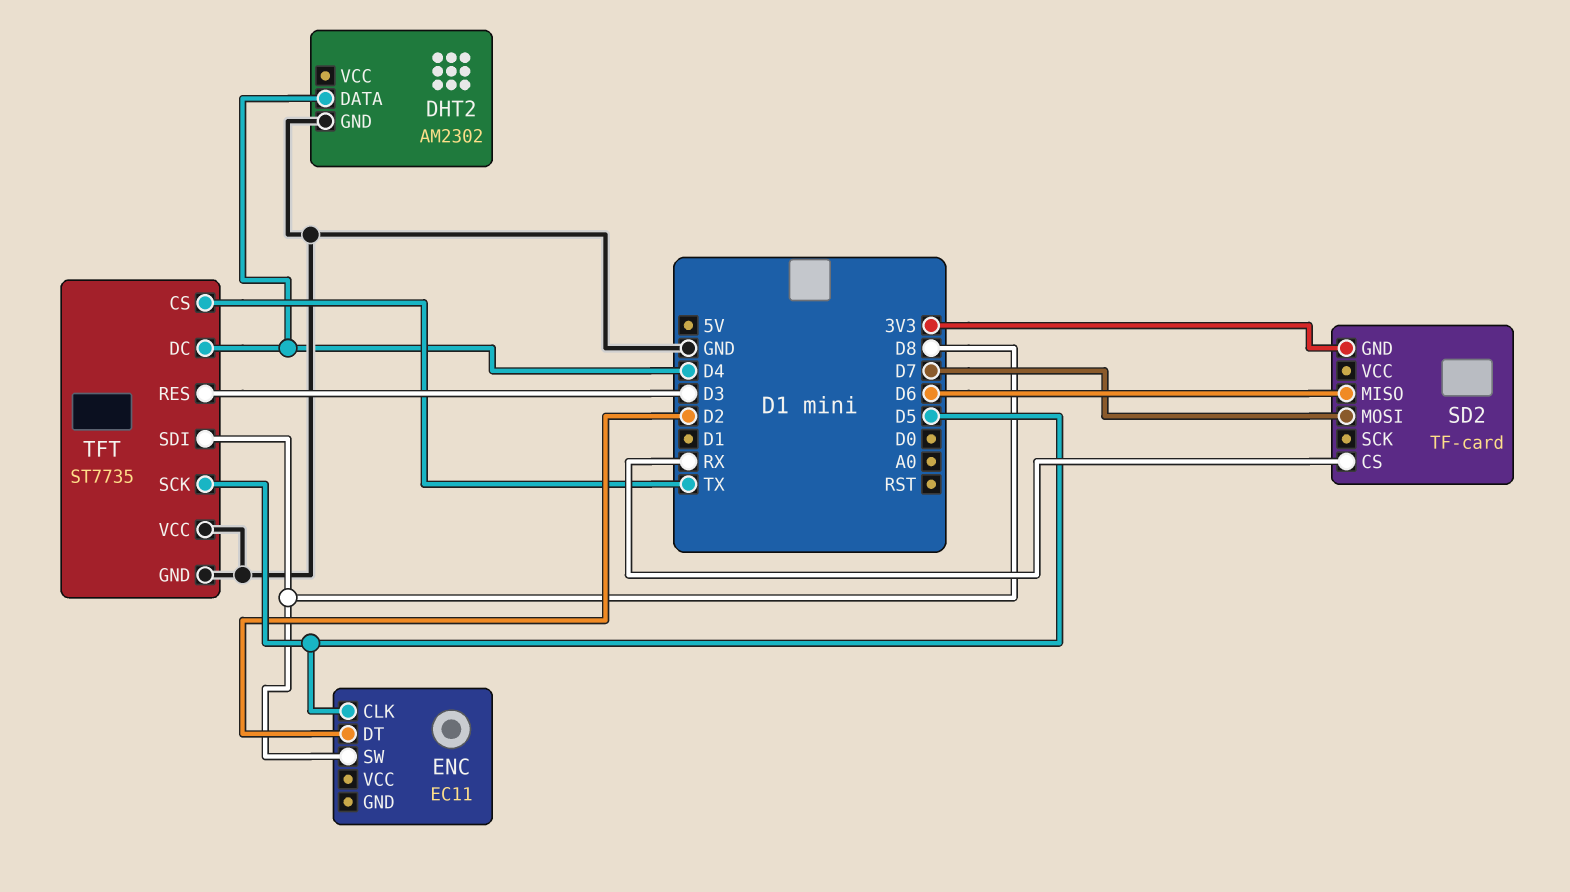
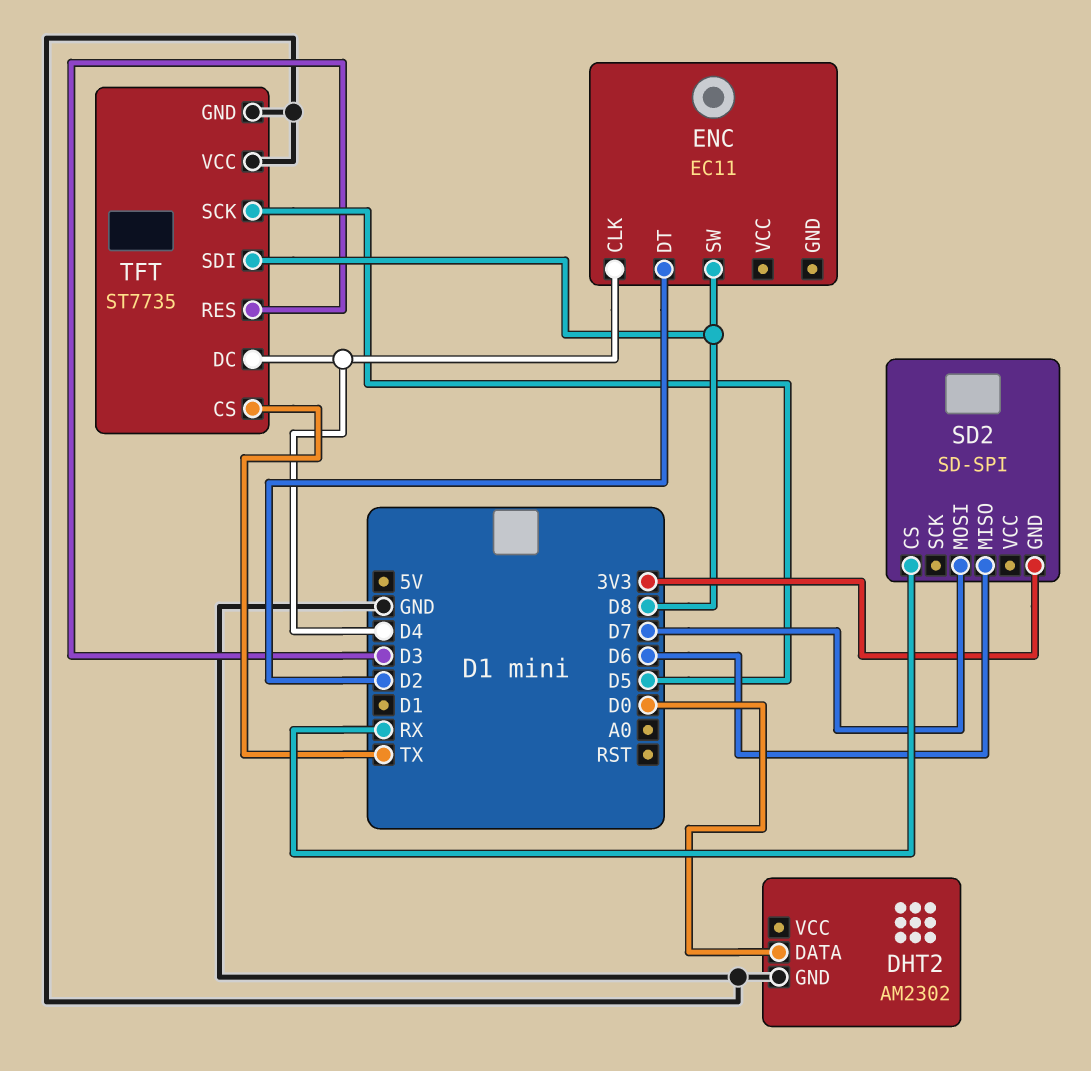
DHT2 pin DATA: D4 -> D0
ENC pin CLK: D5 -> D4
SD2: TF-card -> SD-SPI

